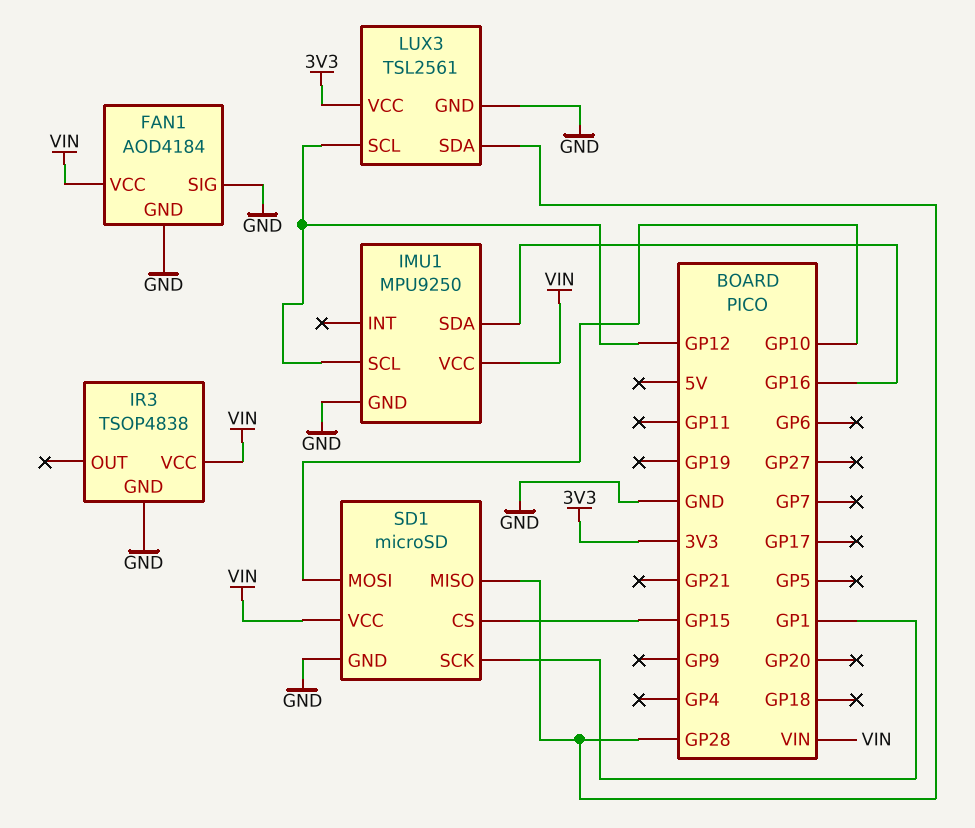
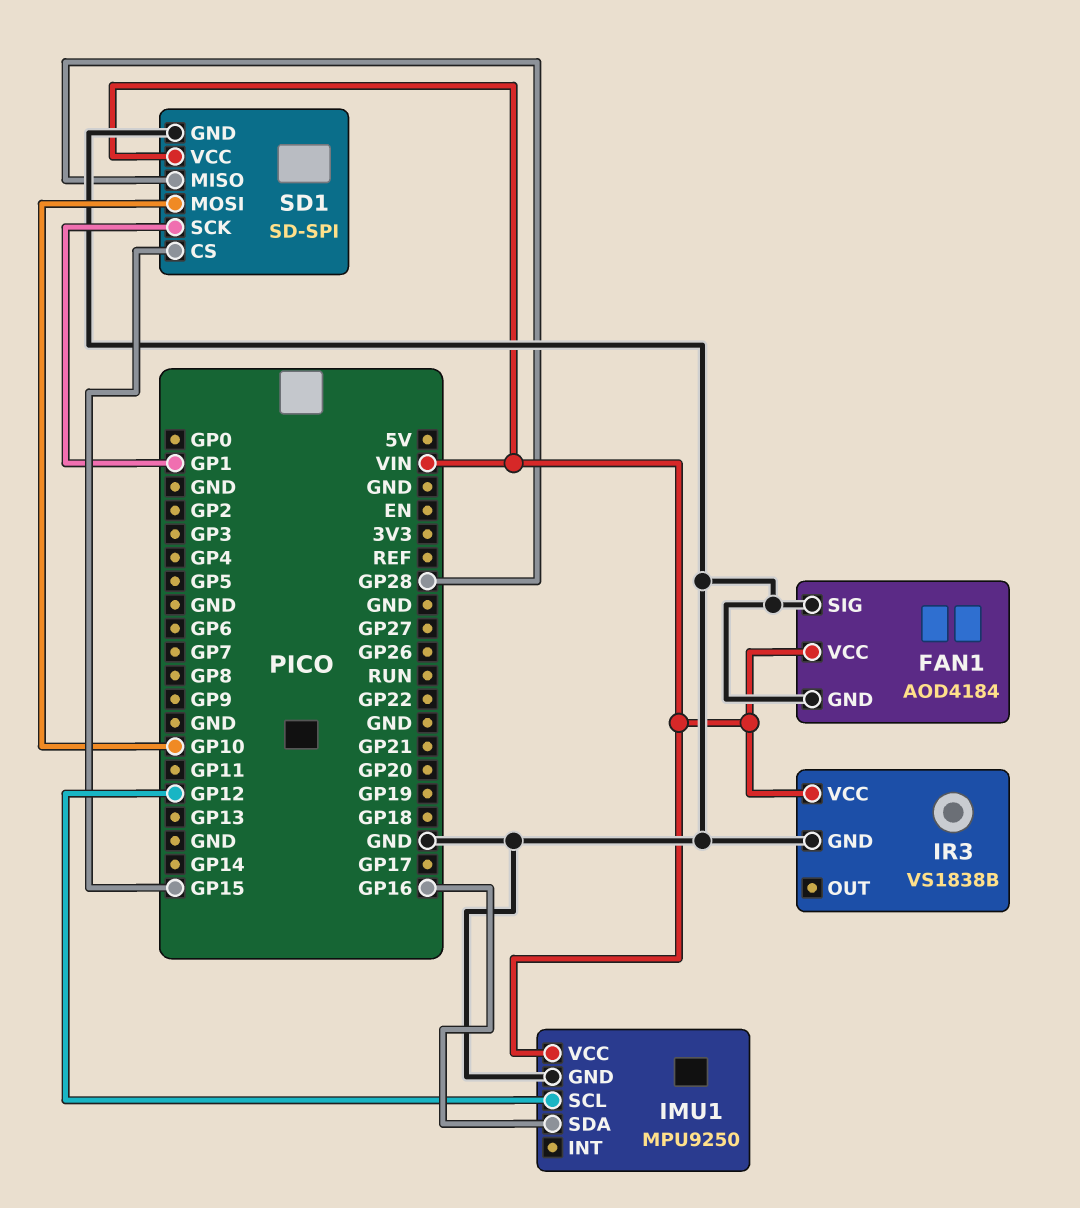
IR3: TSOP4838 -> VS1838B
LUX3: TSL2561 -> none
LUX3 pin GND: GND -> none
LUX3 pin SCL: GP12 -> none
LUX3 pin SDA: GP28 -> none
LUX3 pin VCC: 3V3 -> none
SD1: microSD -> SD-SPI

